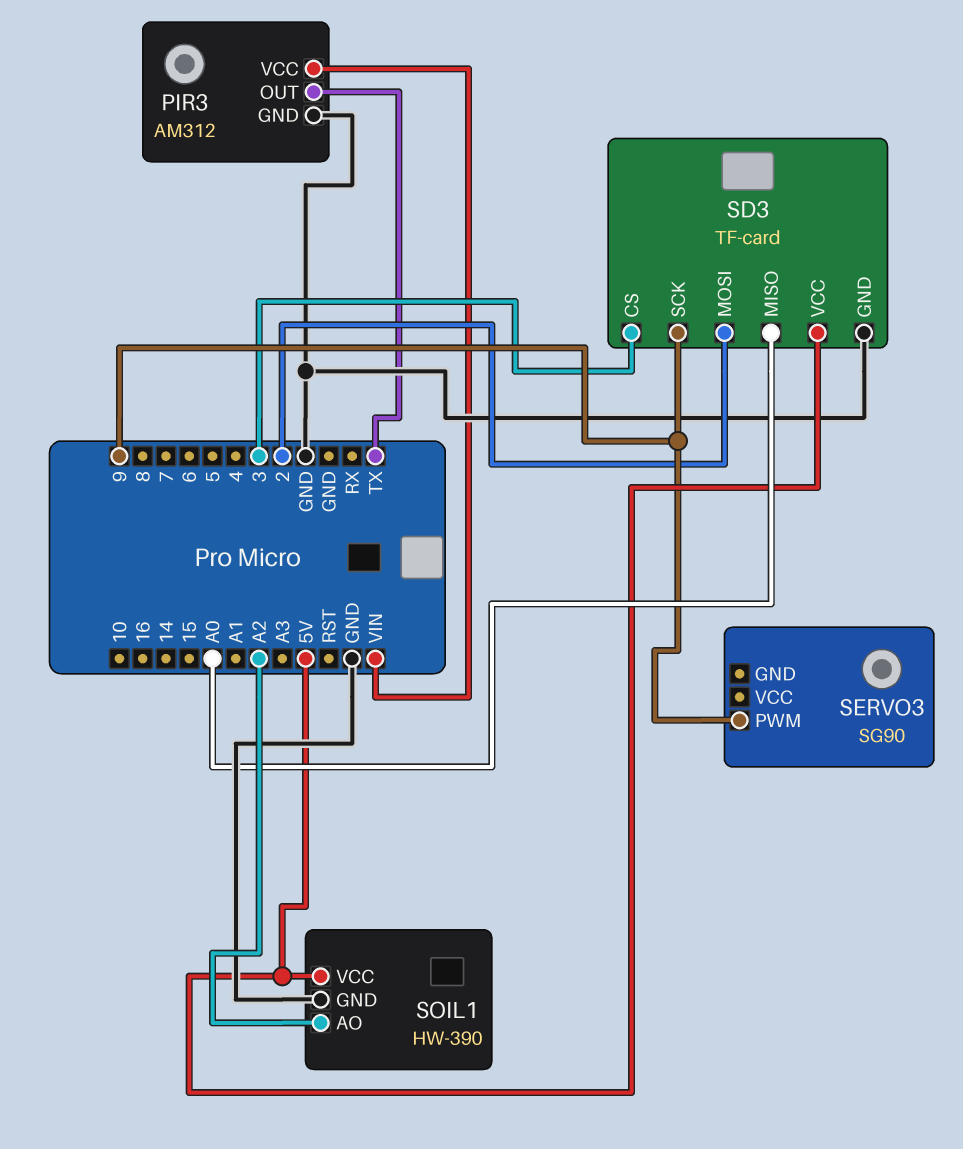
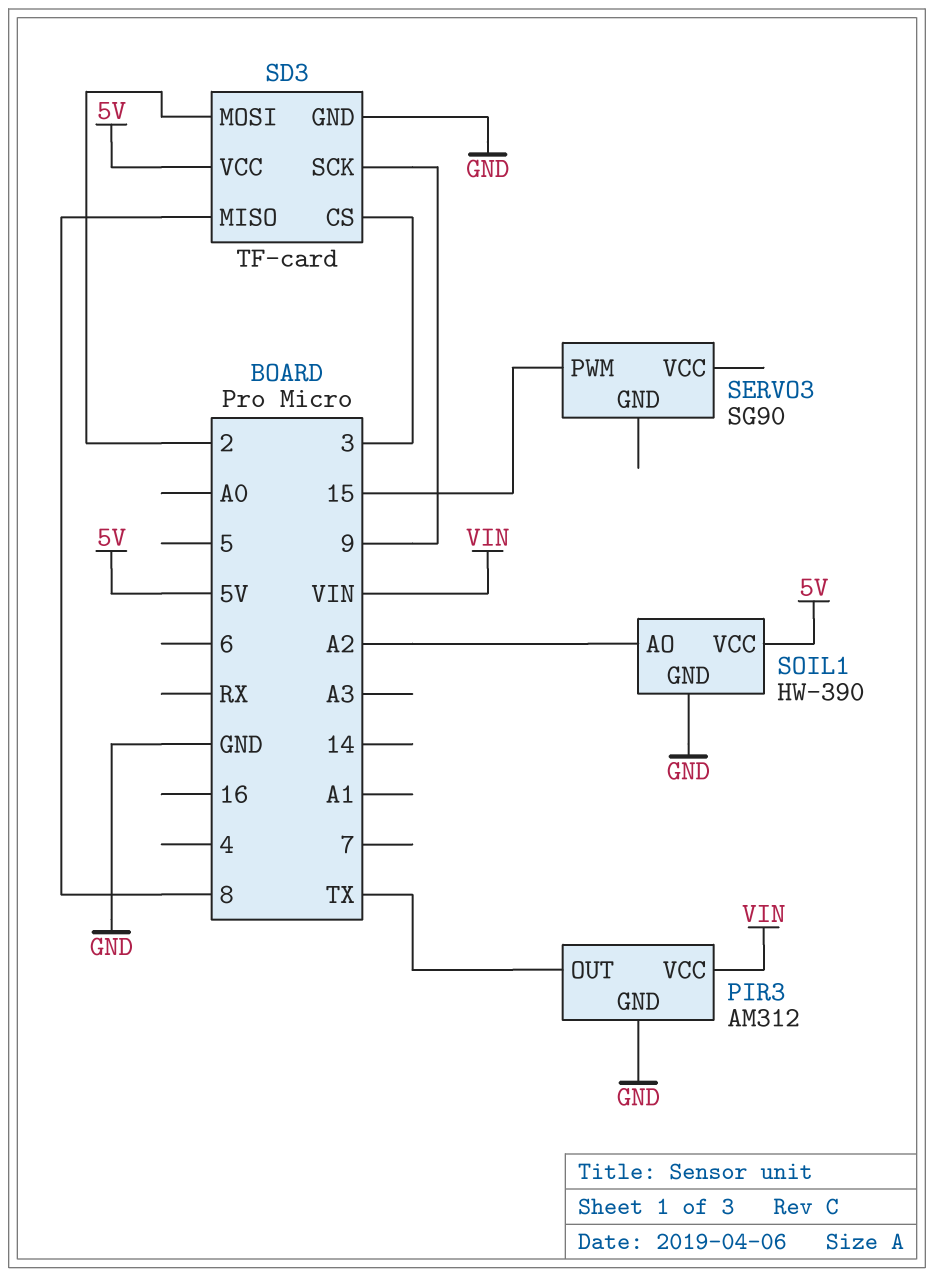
SD3 pin MISO: A0 -> 8
SERVO3 pin PWM: 9 -> 15

